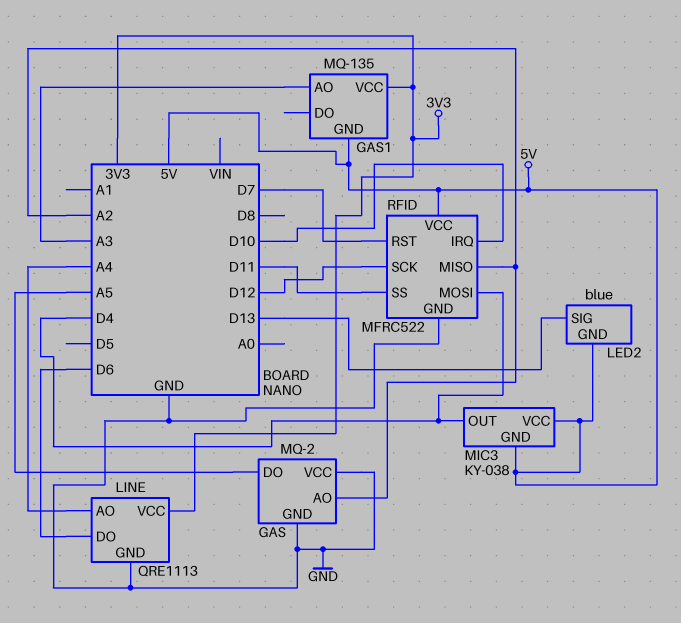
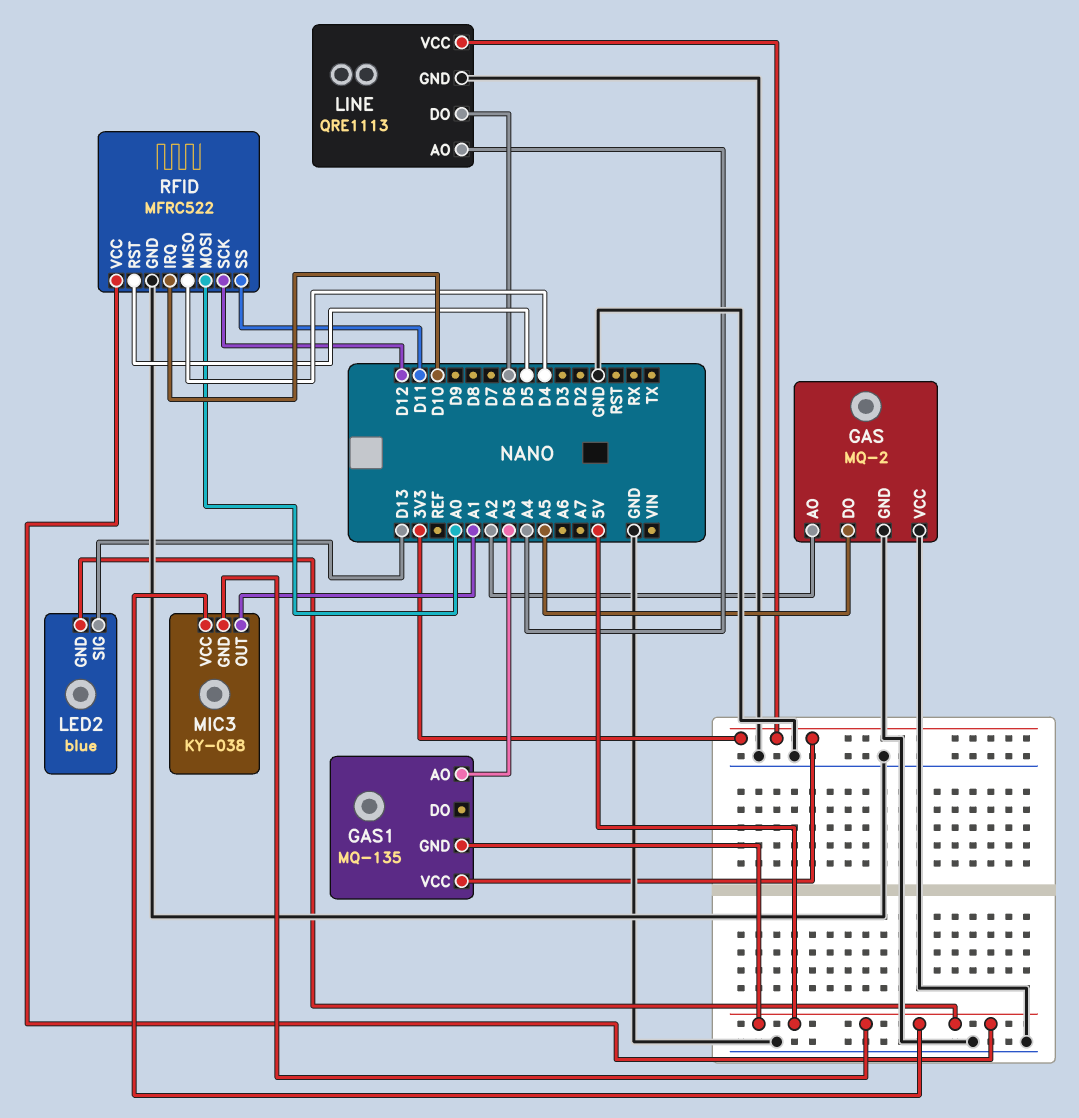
MIC3 pin OUT: D4 -> A1
RFID pin MISO: A2 -> D4
RFID pin MOSI: D4 -> A0
RFID pin RST: D7 -> D5

